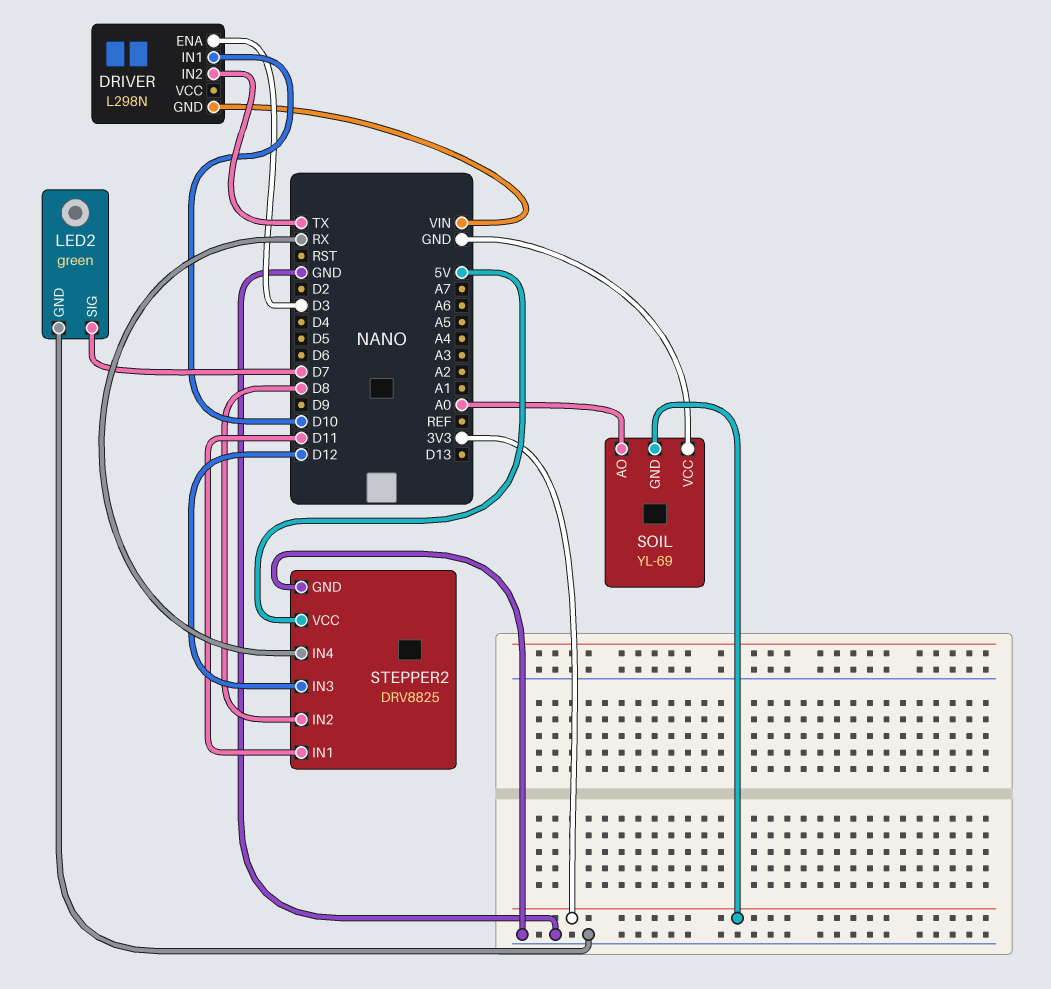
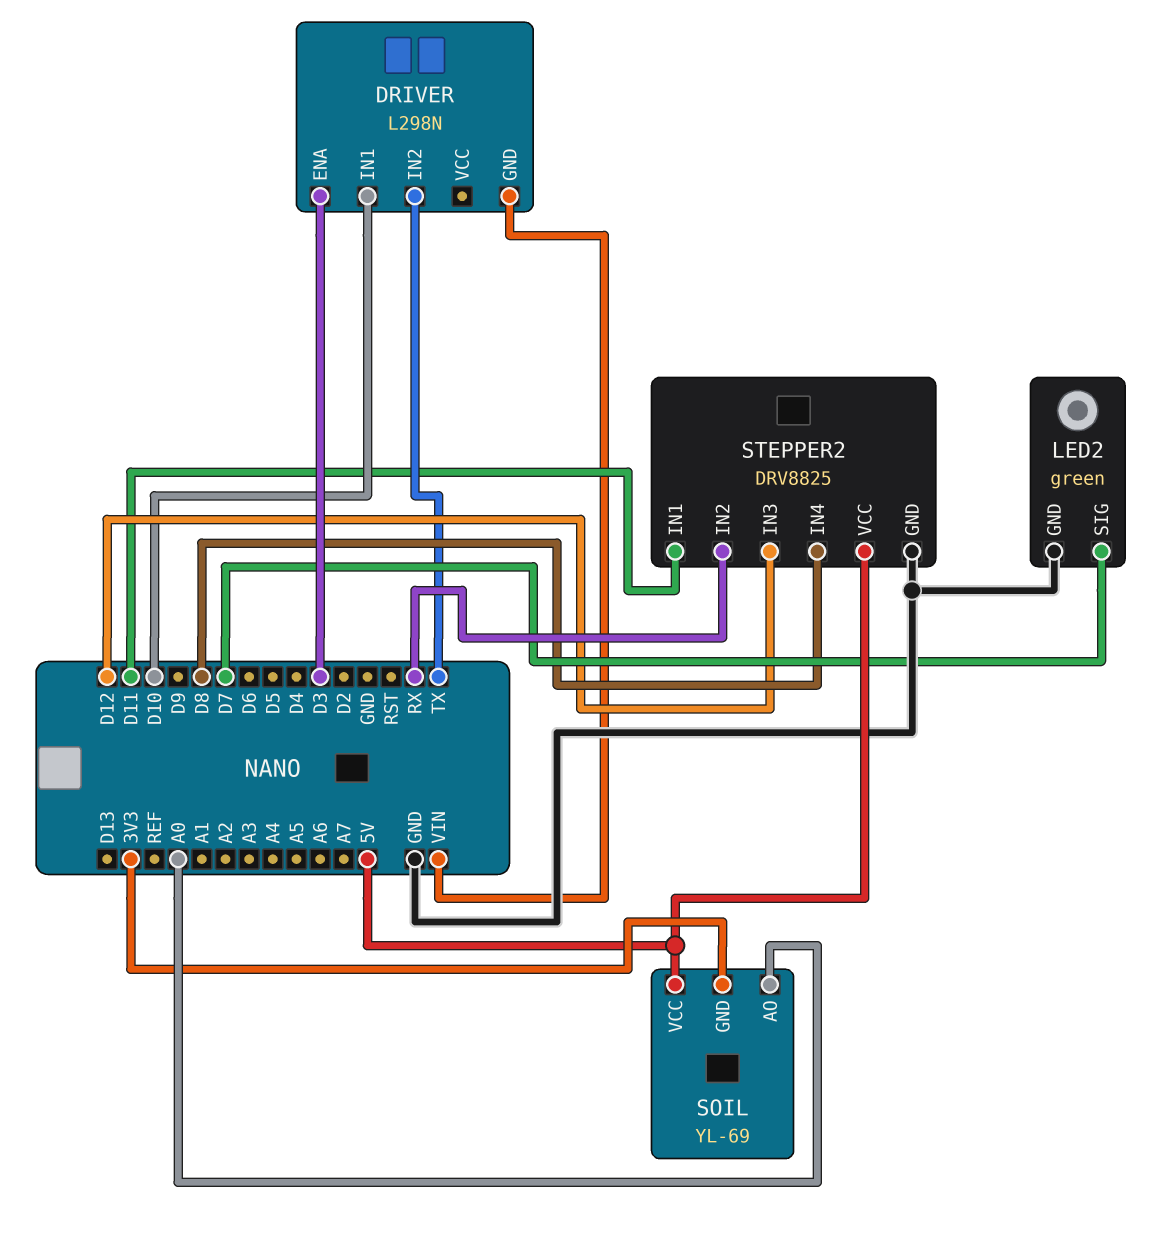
SOIL pin VCC: GND -> 5V
STEPPER2 pin IN2: D8 -> RX
STEPPER2 pin IN4: RX -> D8

